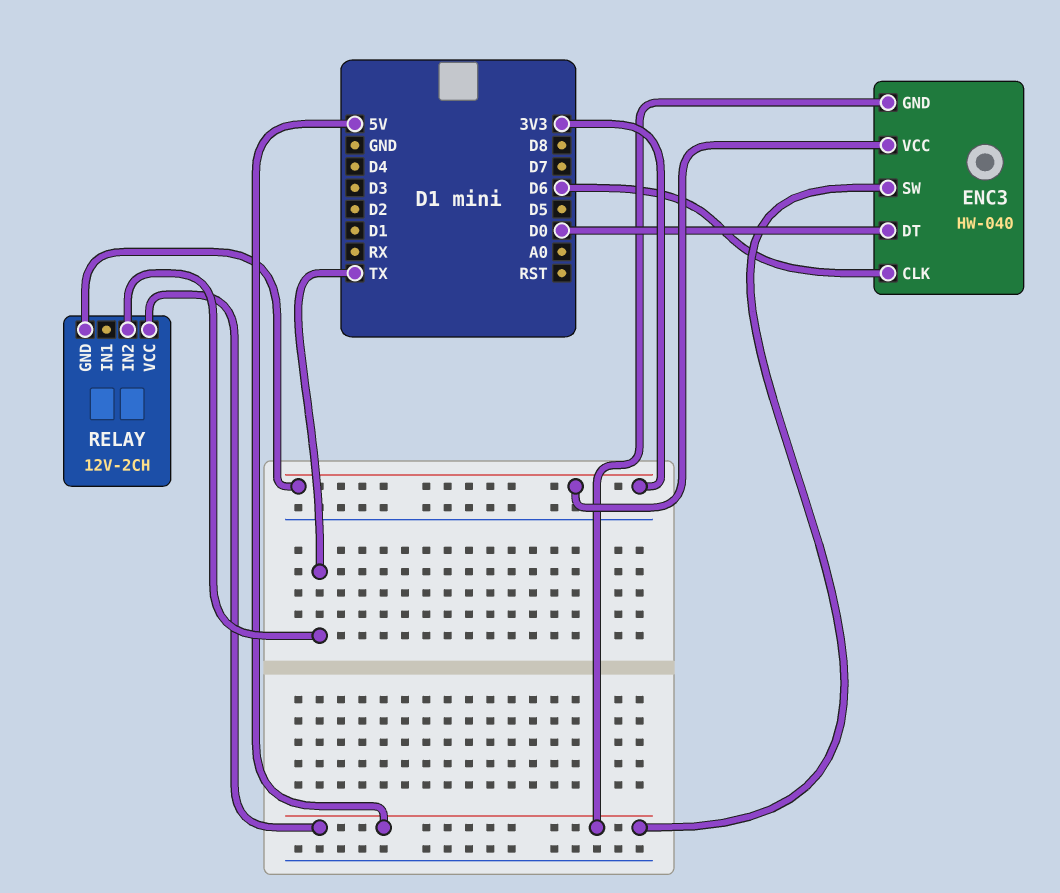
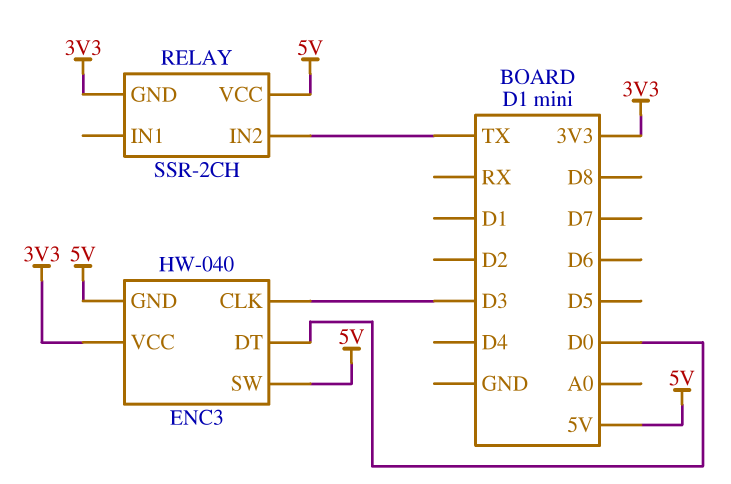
ENC3 pin CLK: D6 -> D3
RELAY: 12V-2CH -> SSR-2CH

